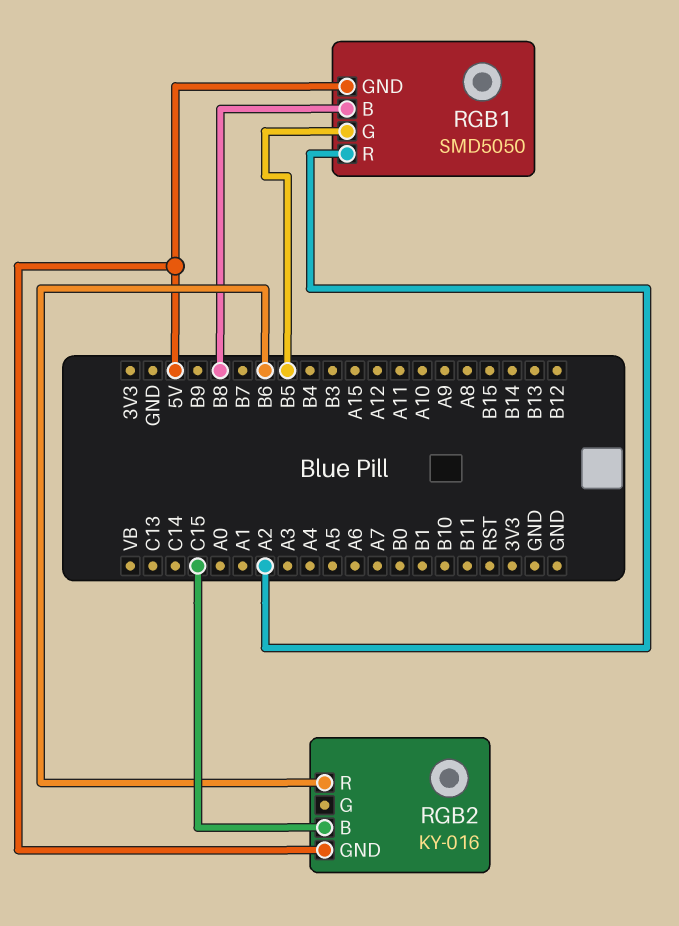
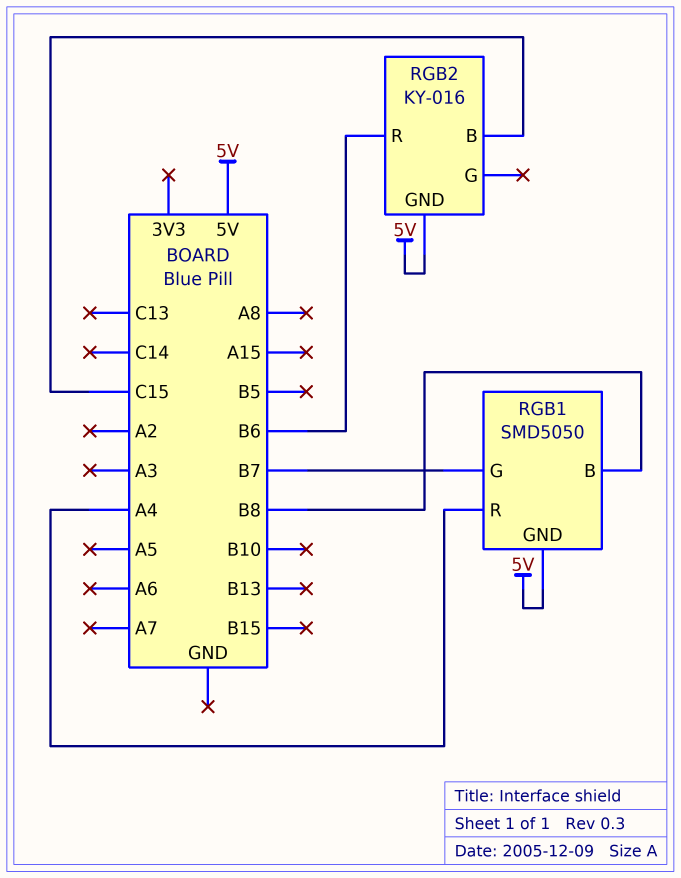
RGB1 pin G: B5 -> B7
RGB1 pin R: A2 -> A4

